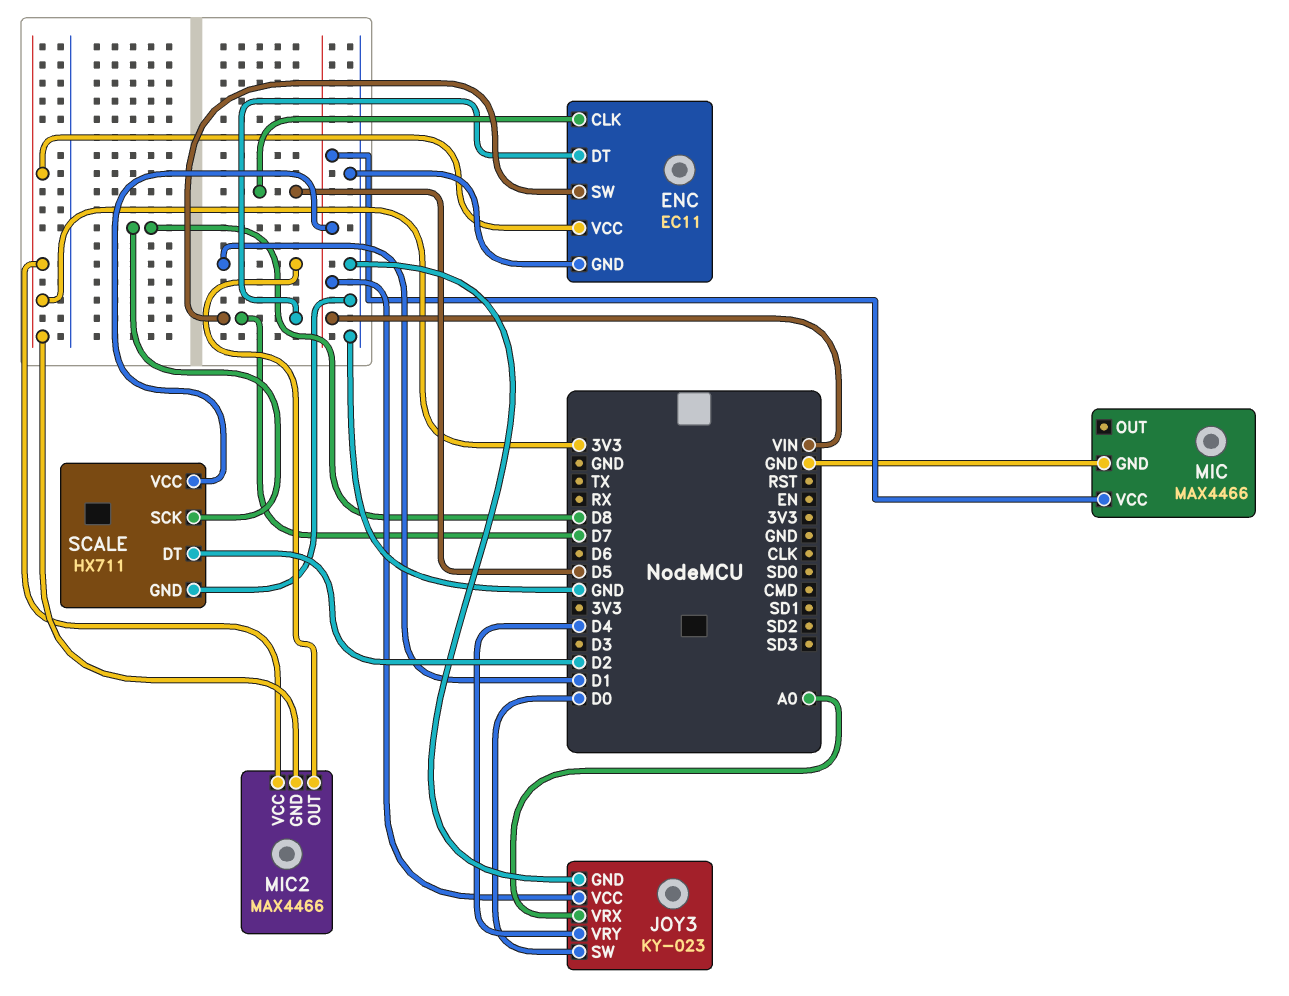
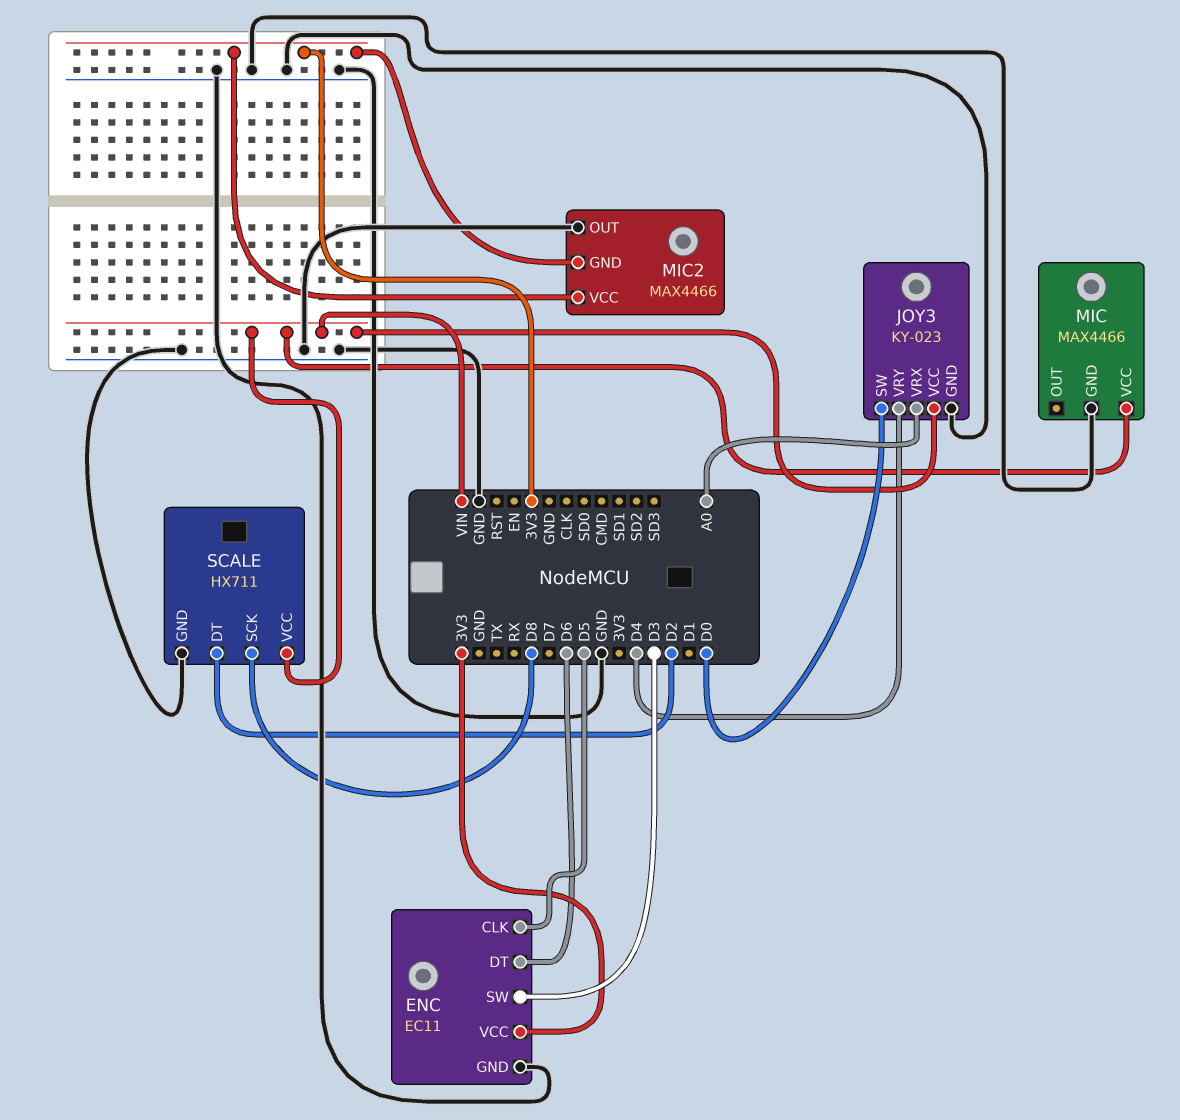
ENC pin DT: D7 -> D6
ENC pin SW: D7 -> D3
MIC2 pin OUT: D1 -> GND

